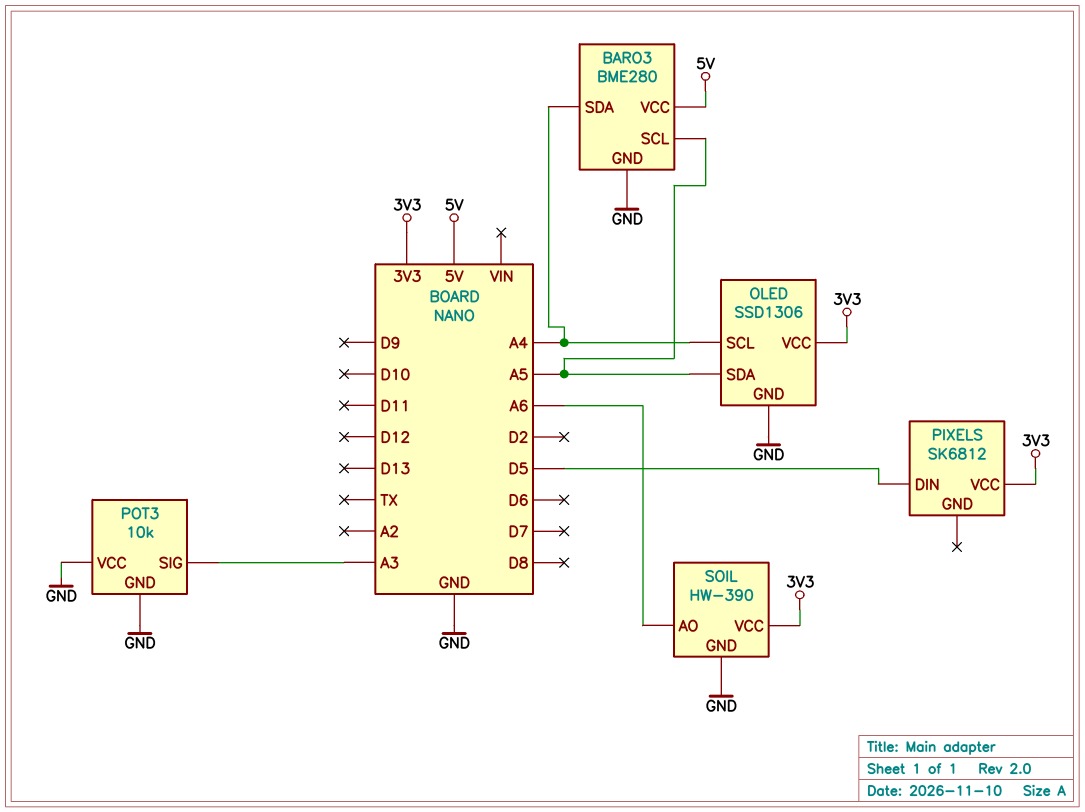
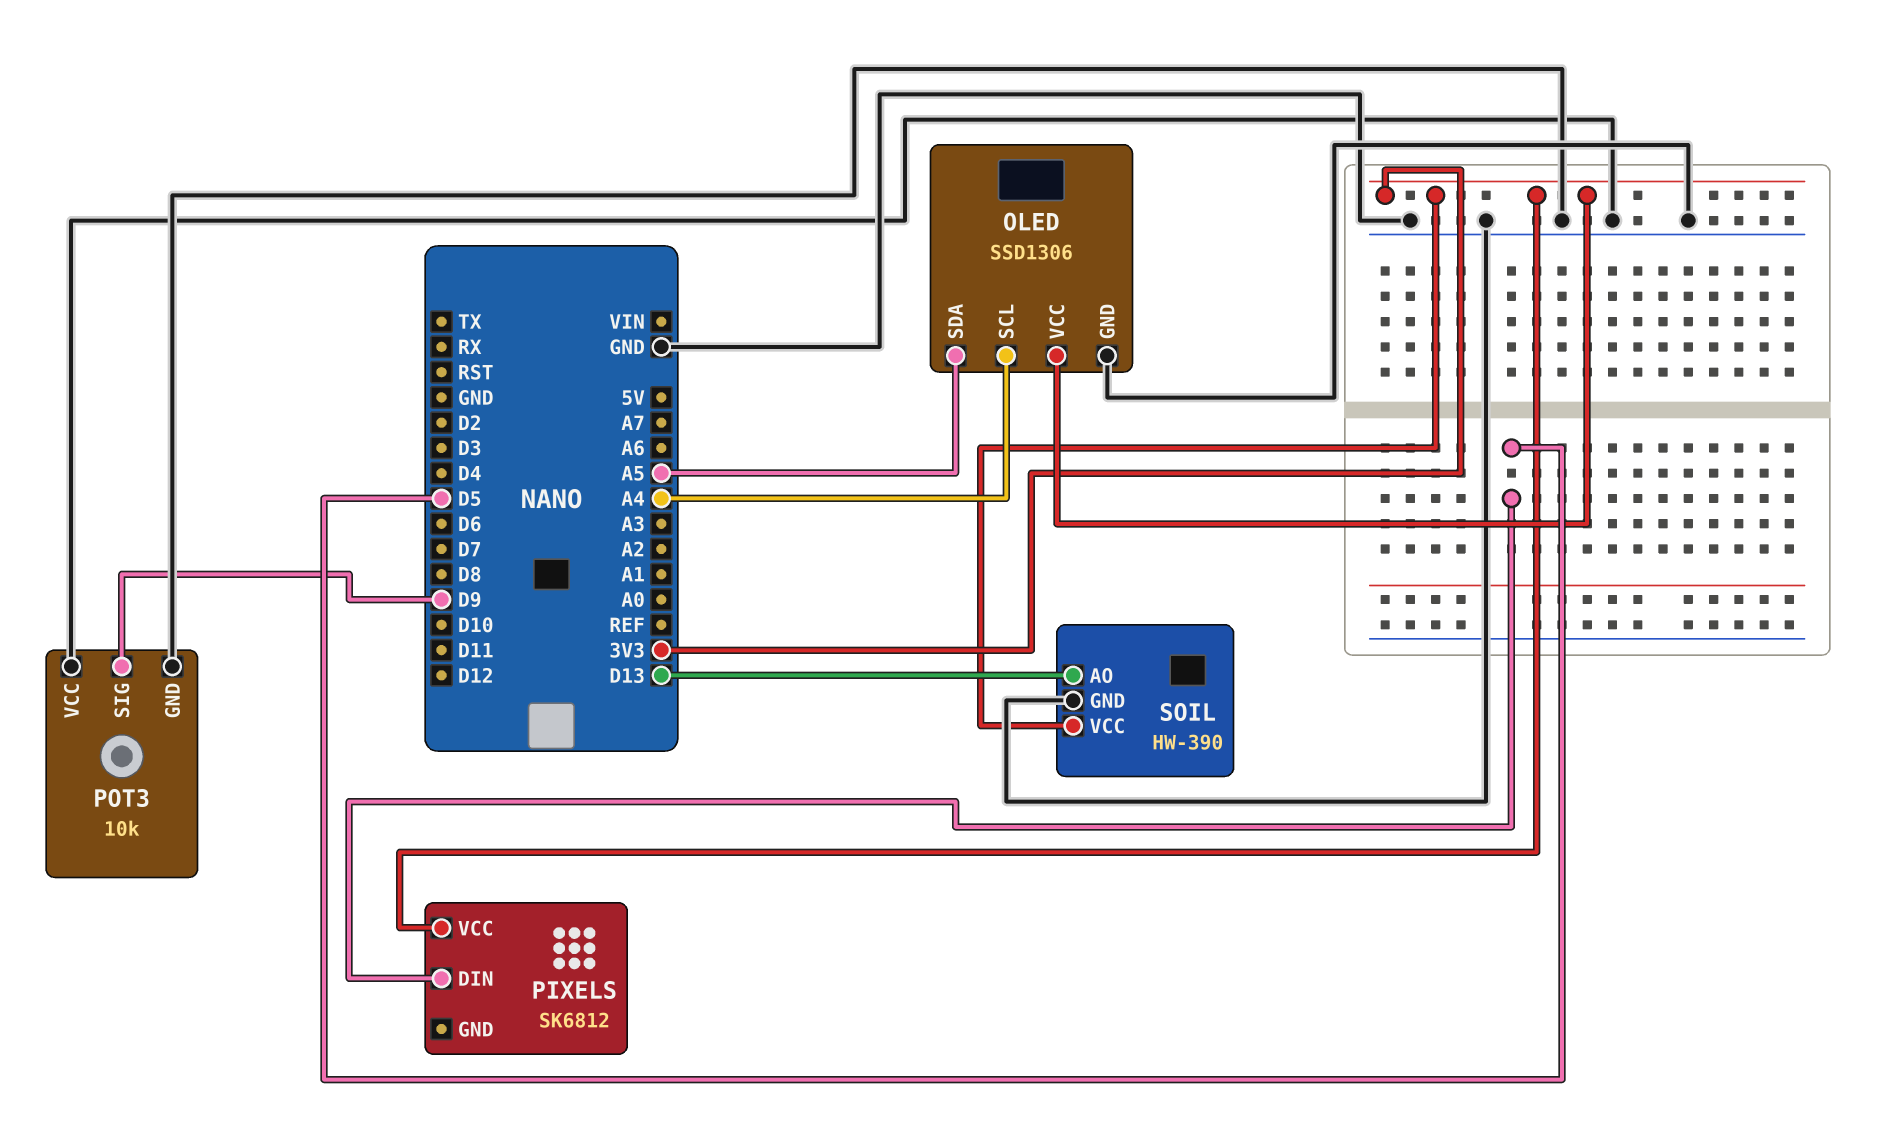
BARO3: BME280 -> none
BARO3 pin GND: GND -> none
BARO3 pin SCL: A5 -> none
BARO3 pin SDA: A4 -> none
BARO3 pin VCC: 5V -> none
POT3 pin SIG: A3 -> D9
SOIL pin AO: A6 -> D13

